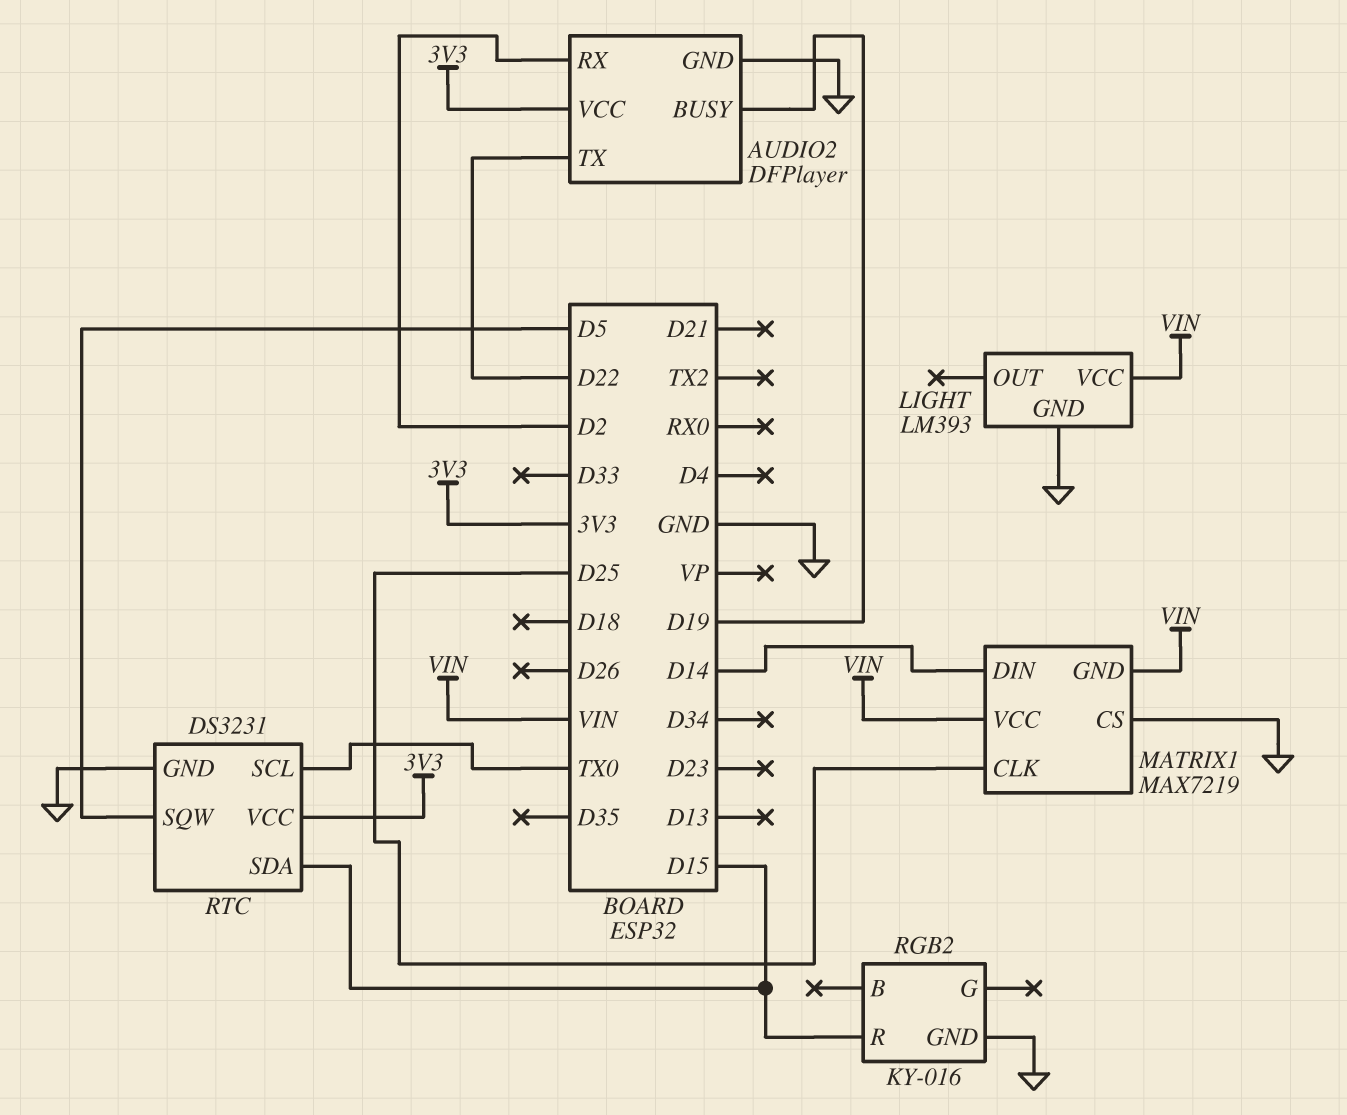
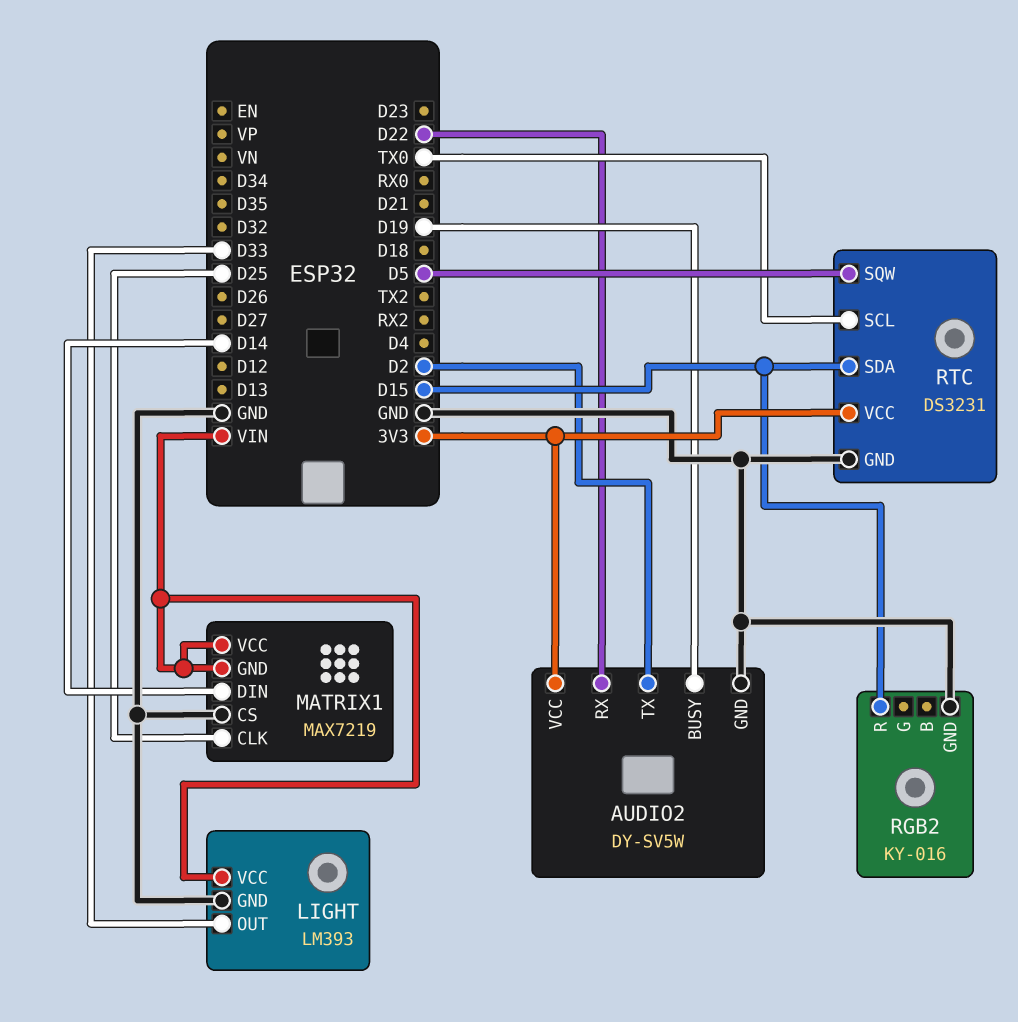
AUDIO2: DFPlayer -> DY-SV5W
AUDIO2 pin RX: D2 -> D22
AUDIO2 pin TX: D22 -> D2
LIGHT pin OUT: none -> D33

